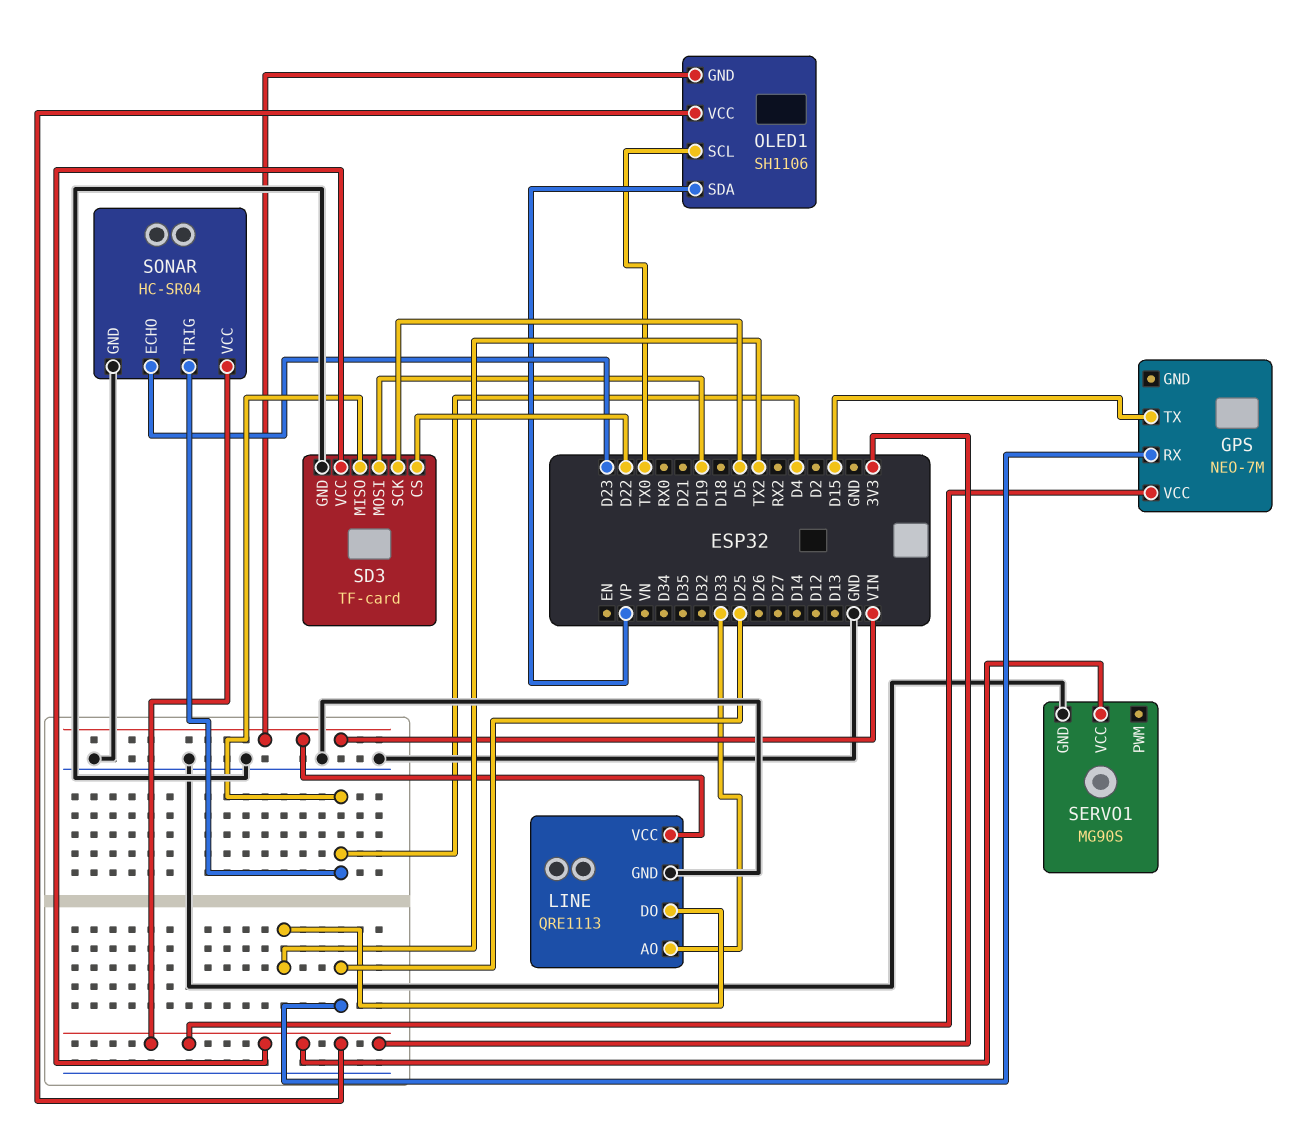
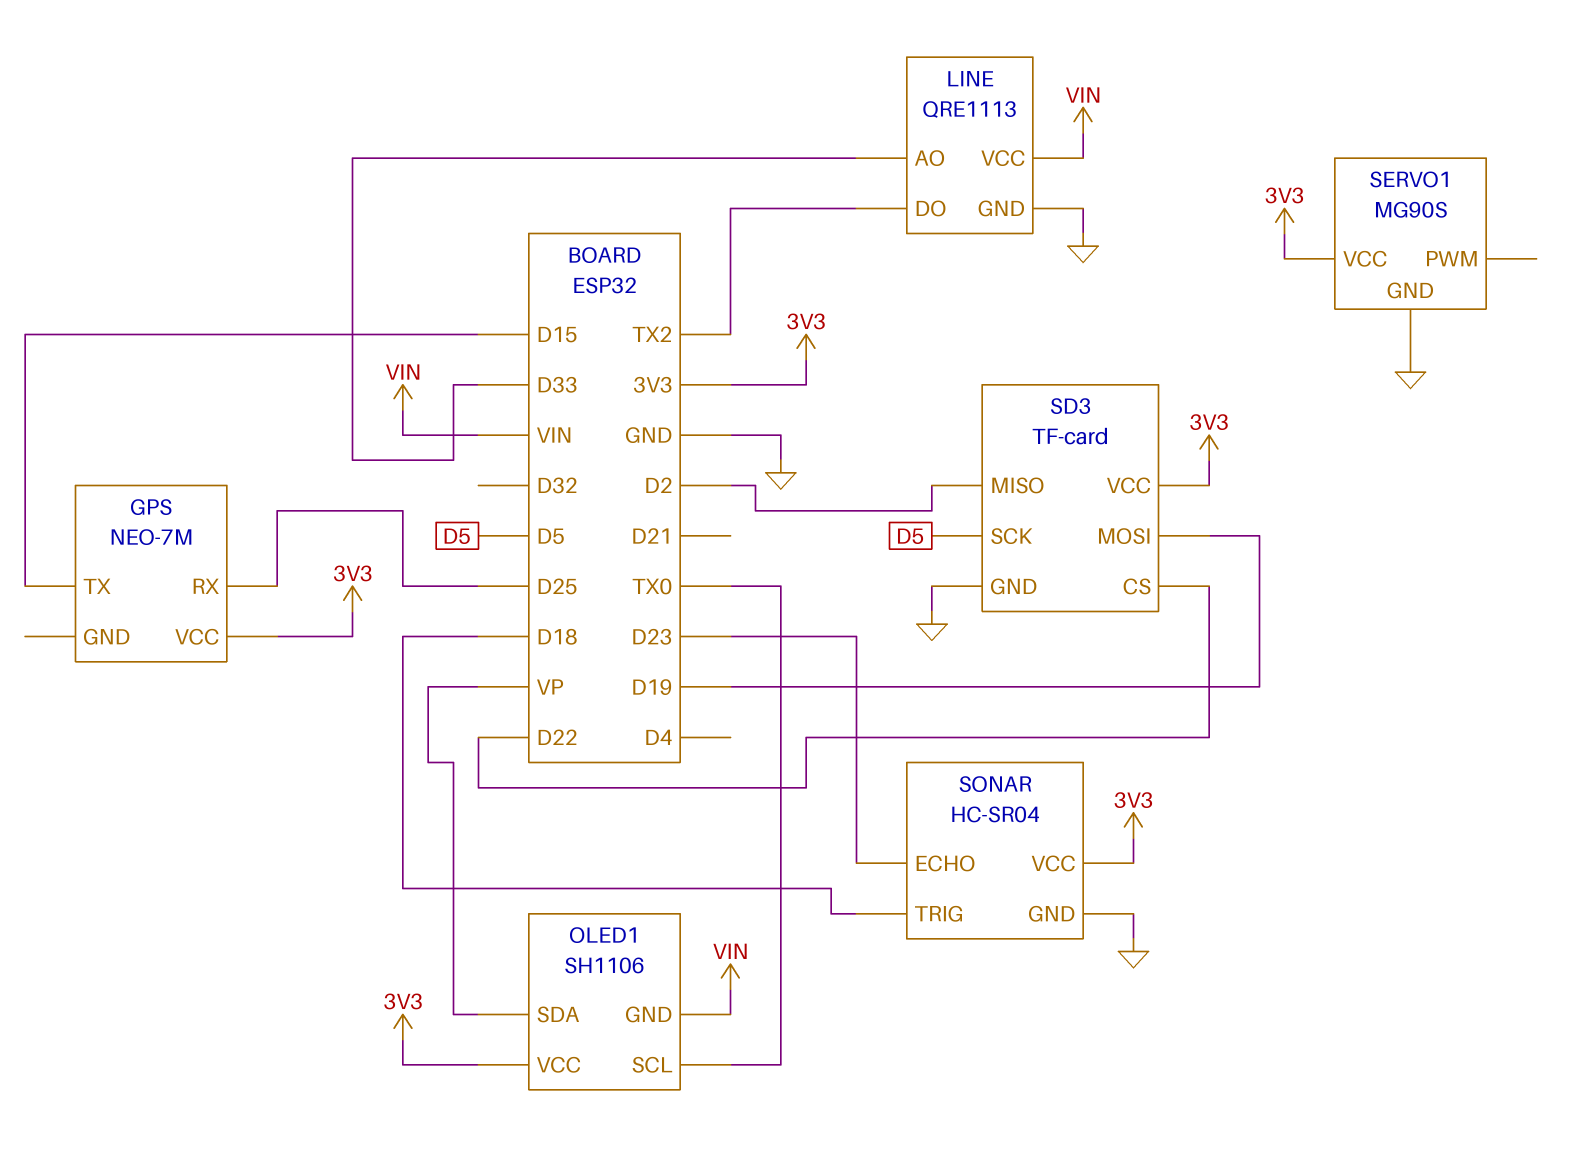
SD3 pin MISO: D4 -> D2
SONAR pin TRIG: D4 -> D18

